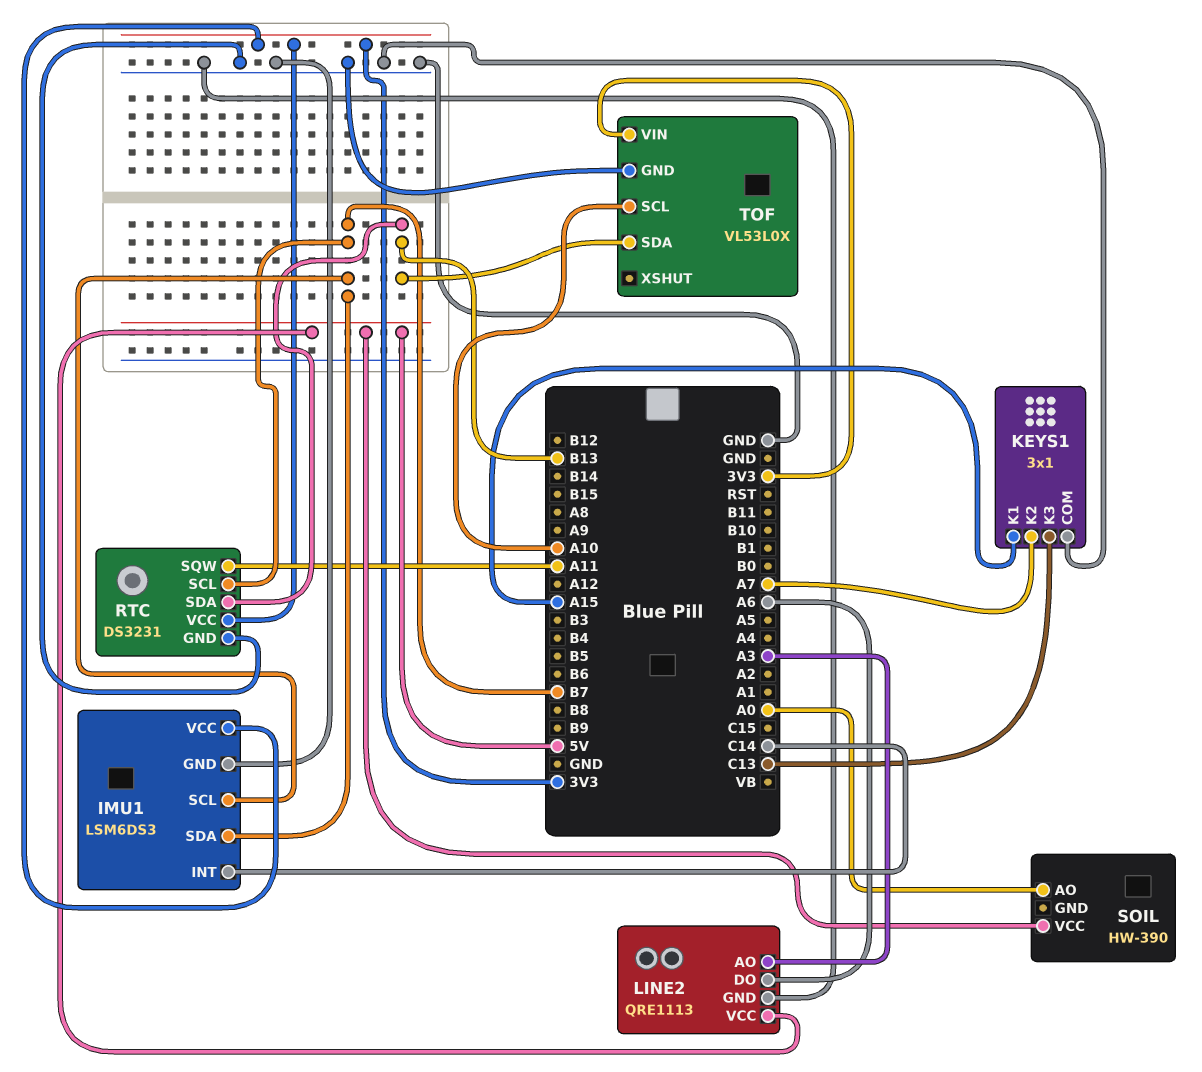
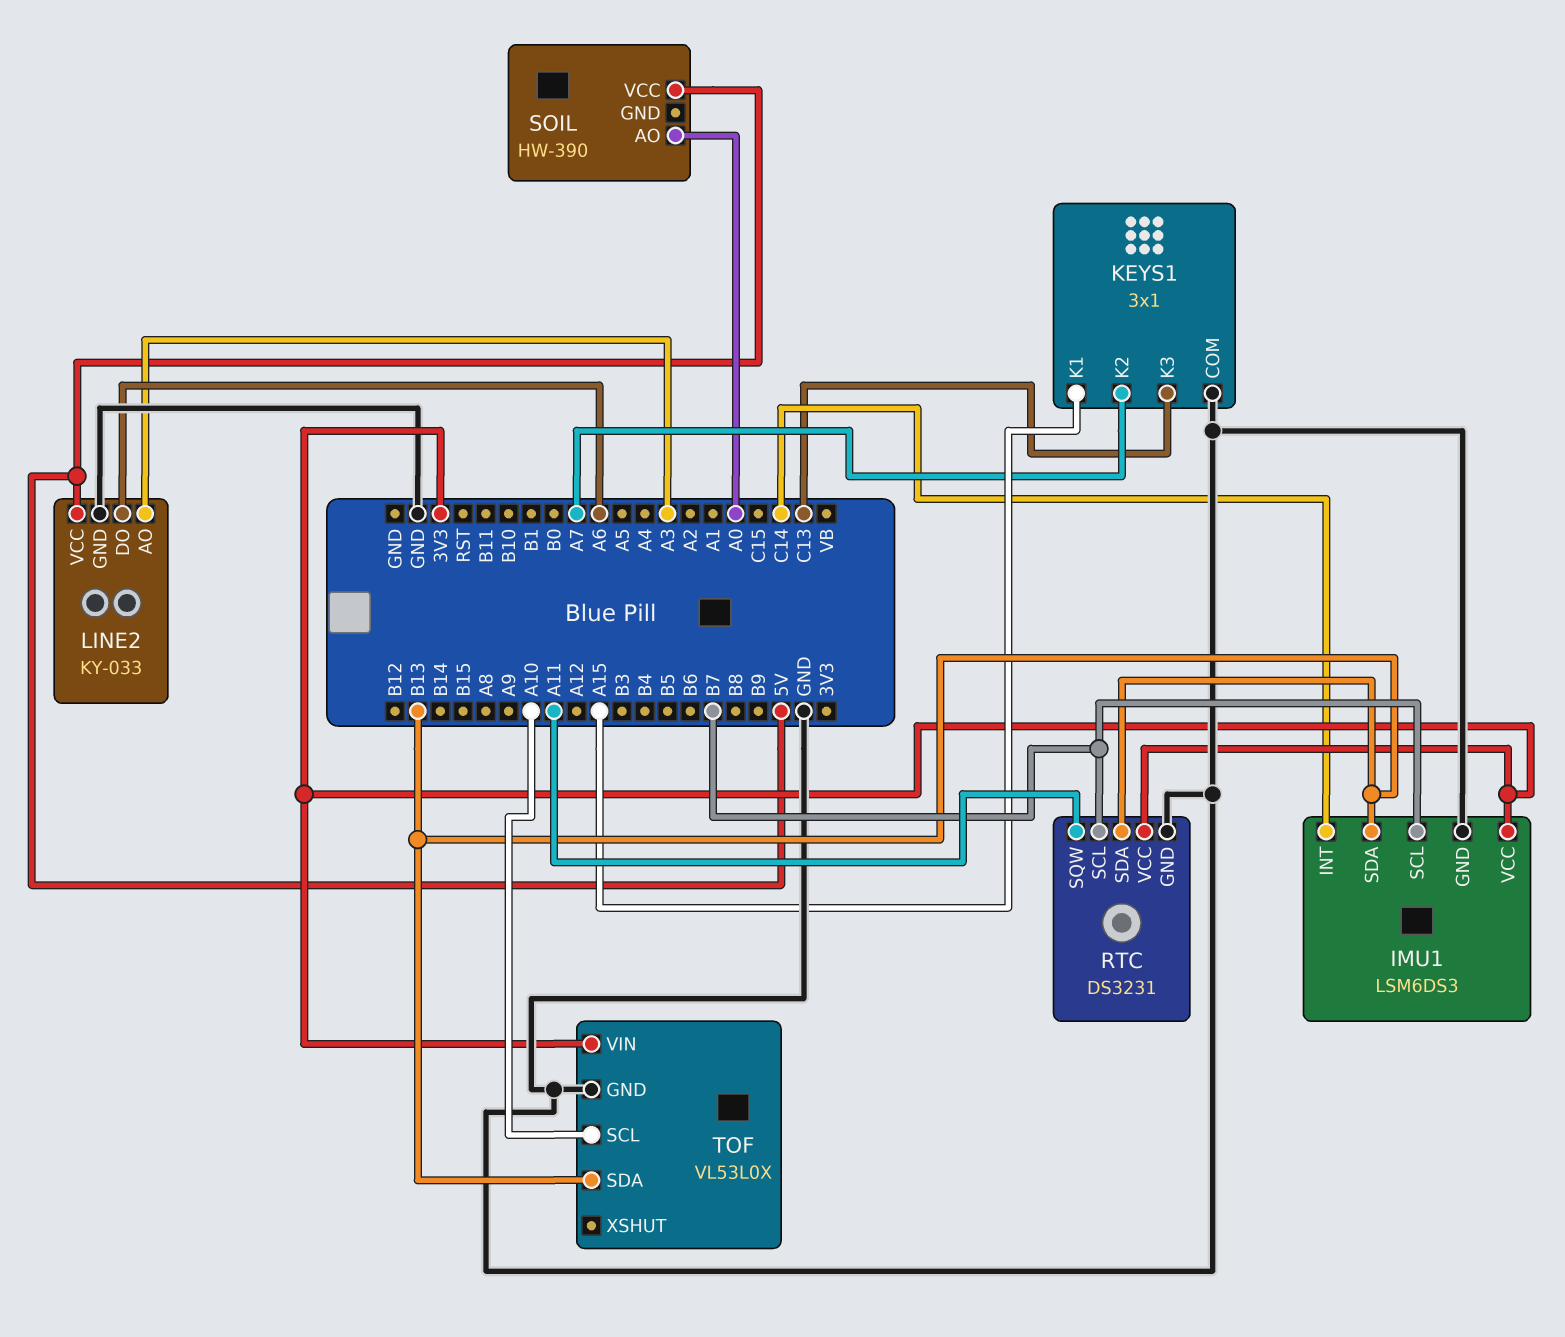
IMU1 pin SDA: B7 -> B13
LINE2: QRE1113 -> KY-033

